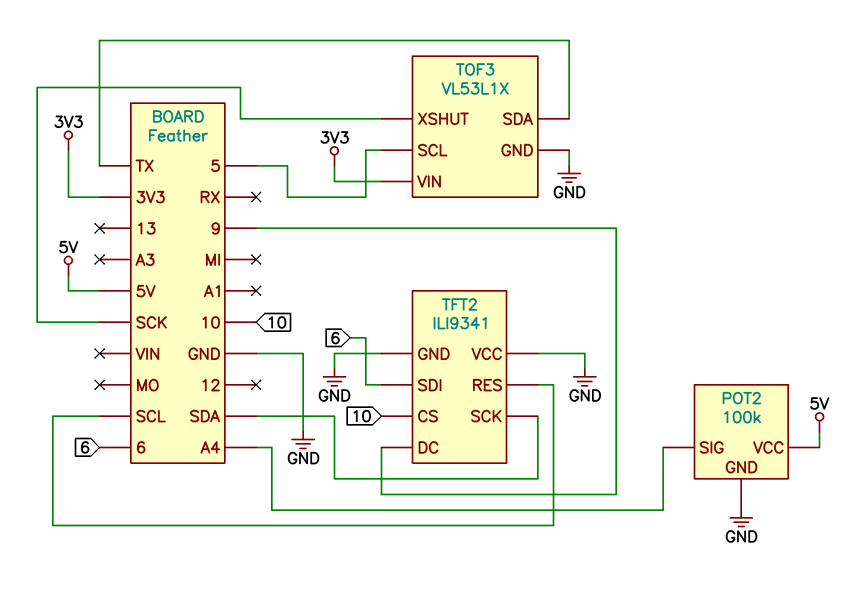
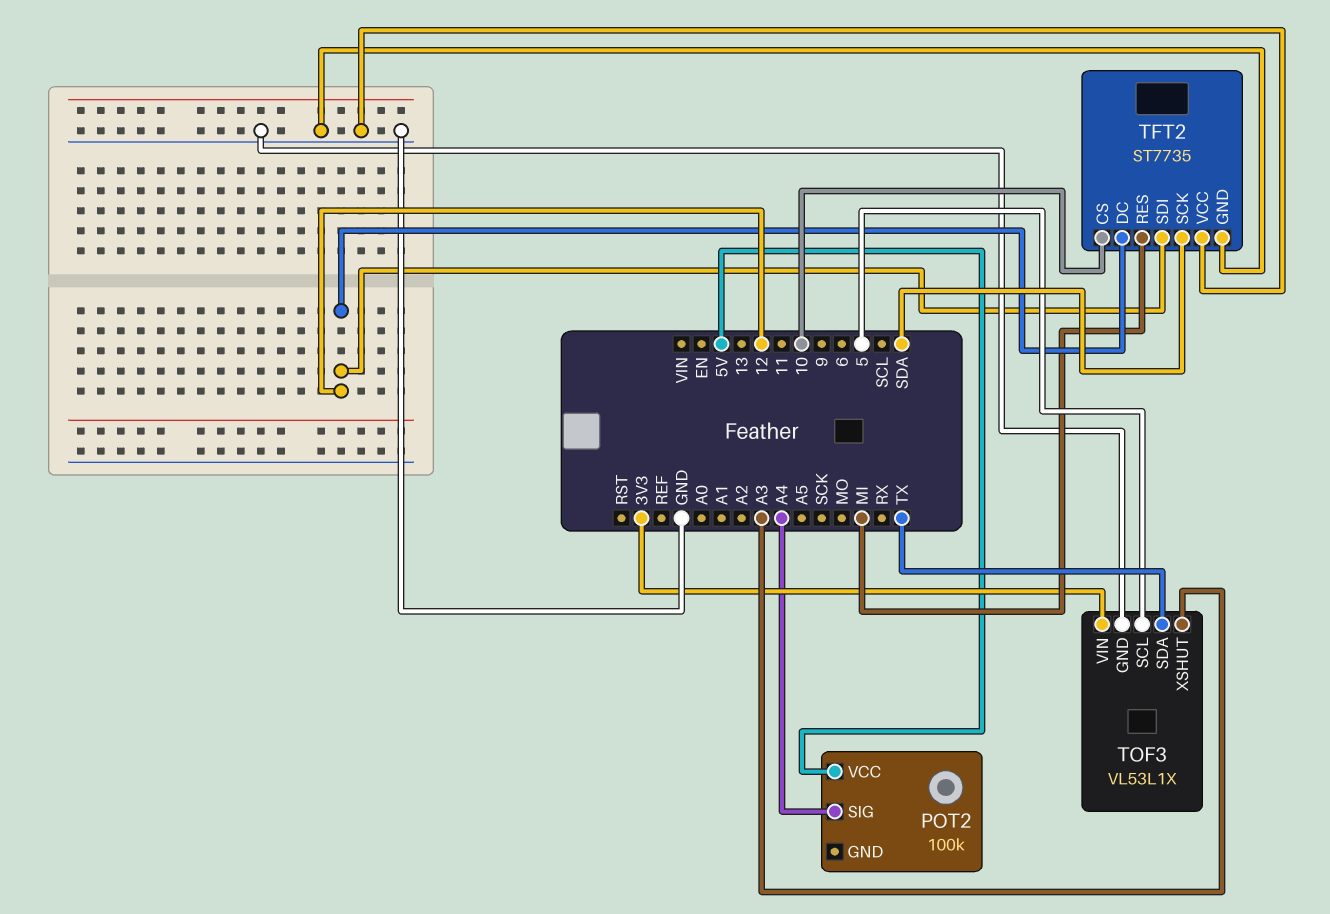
POT2 pin GND: GND -> none
TFT2: ILI9341 -> ST7735
TFT2 pin DC: 9 -> 12
TFT2 pin RES: SCL -> MI
TFT2 pin SDI: 6 -> 12
TOF3 pin XSHUT: SCK -> A3

